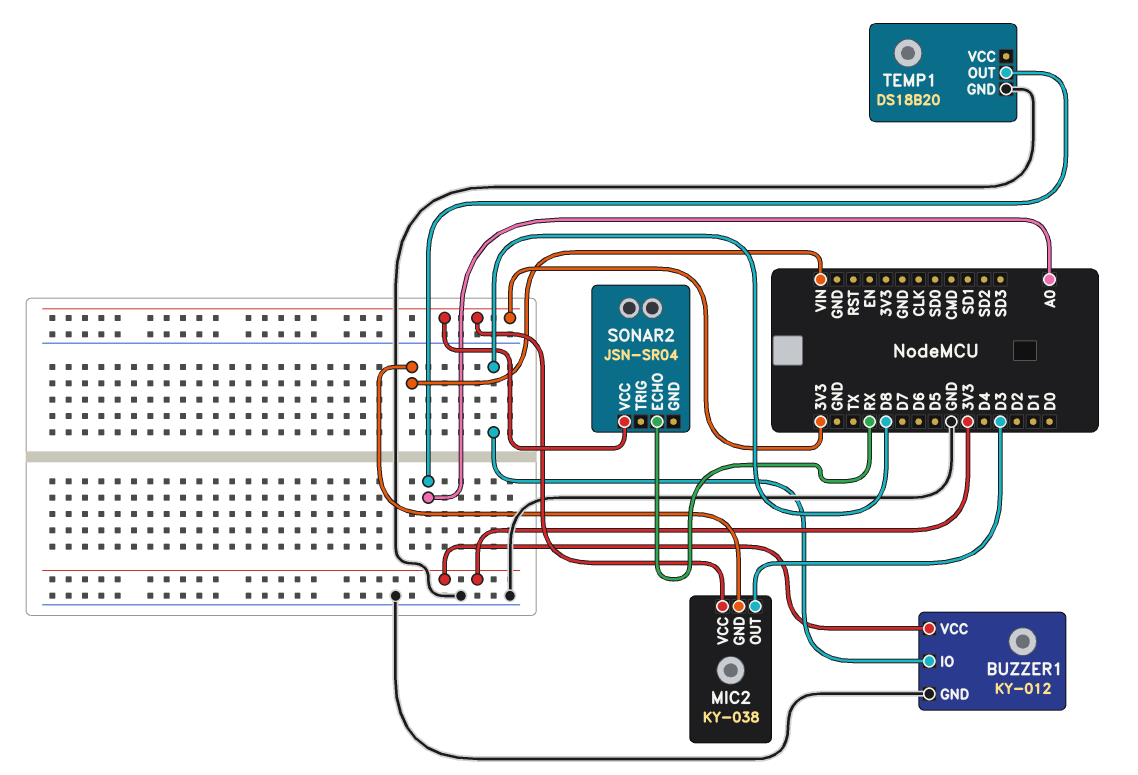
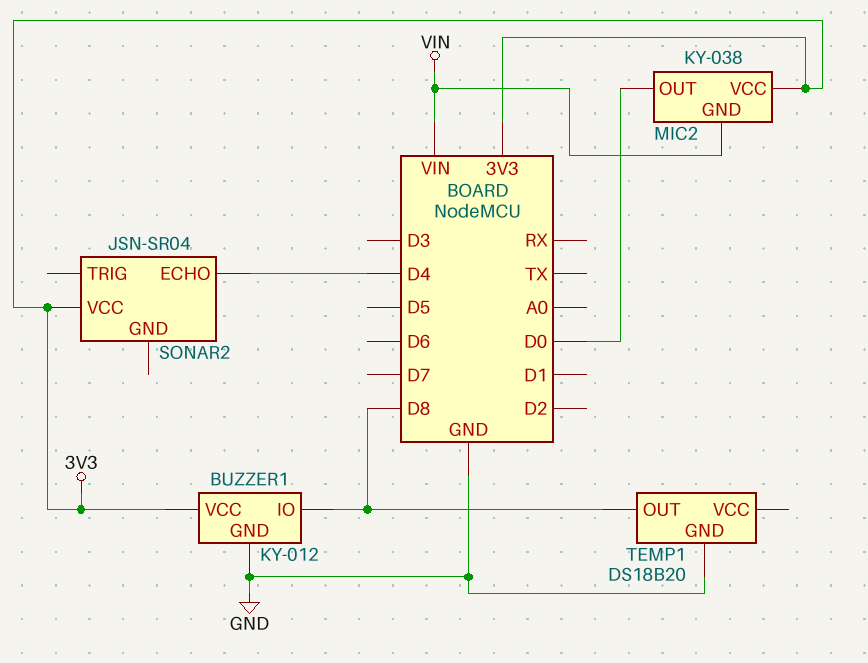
MIC2 pin OUT: D3 -> D0
SONAR2 pin ECHO: RX -> D4
TEMP1 pin OUT: A0 -> D8

